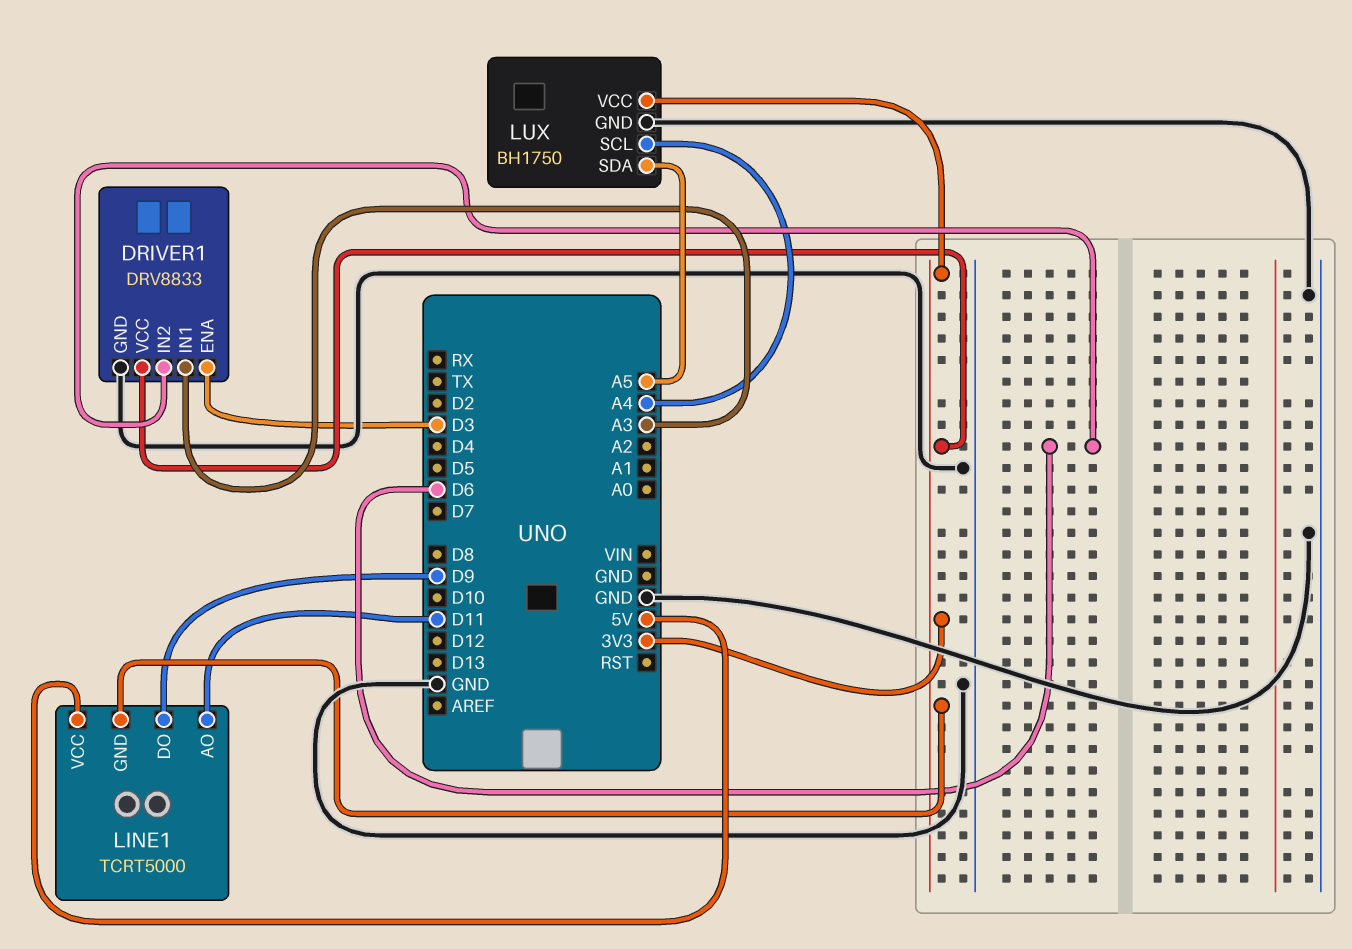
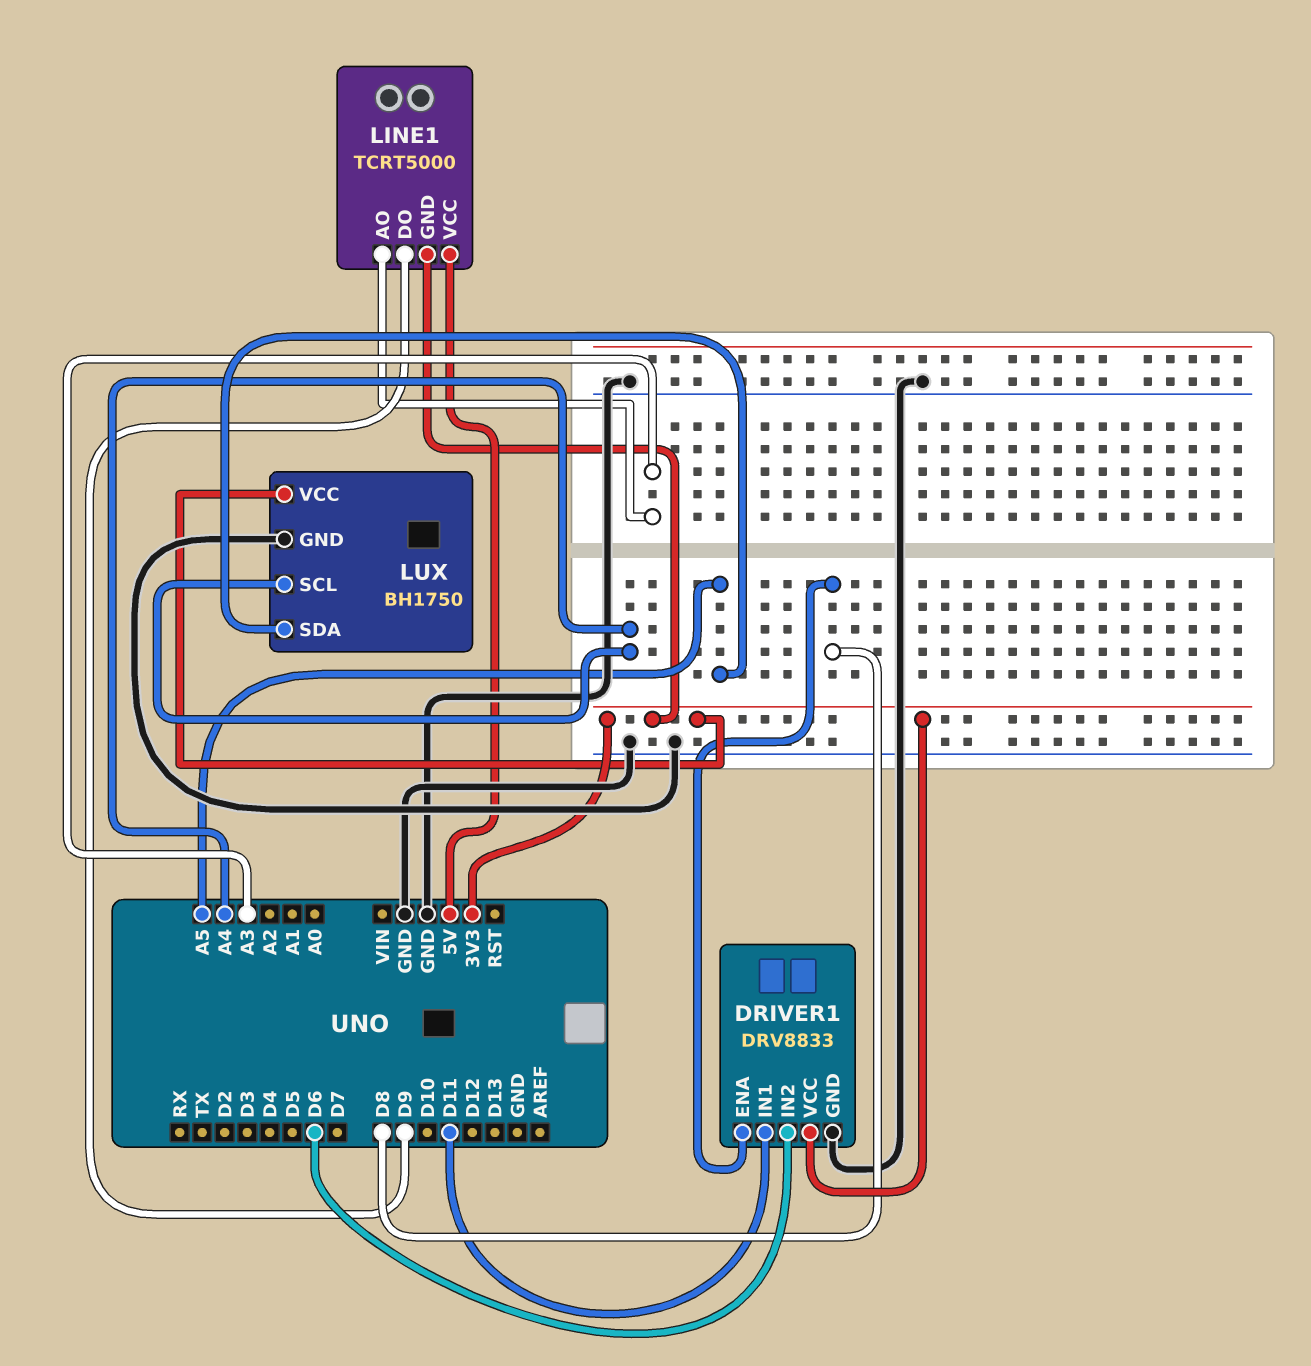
DRIVER1 pin ENA: D3 -> D8
DRIVER1 pin IN1: A3 -> D11
LINE1 pin AO: D11 -> A3

